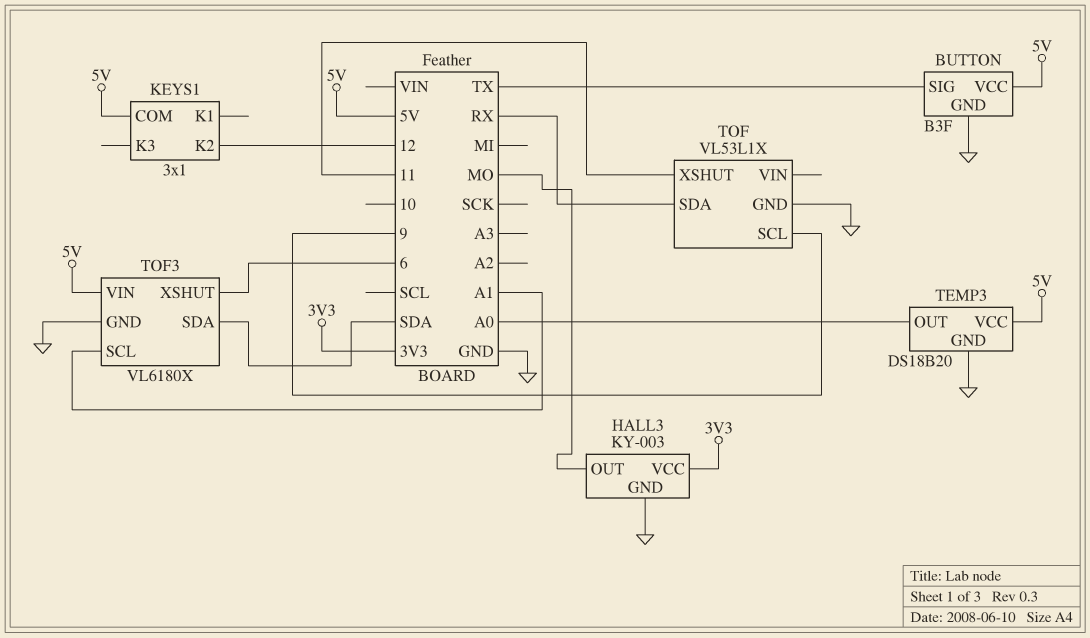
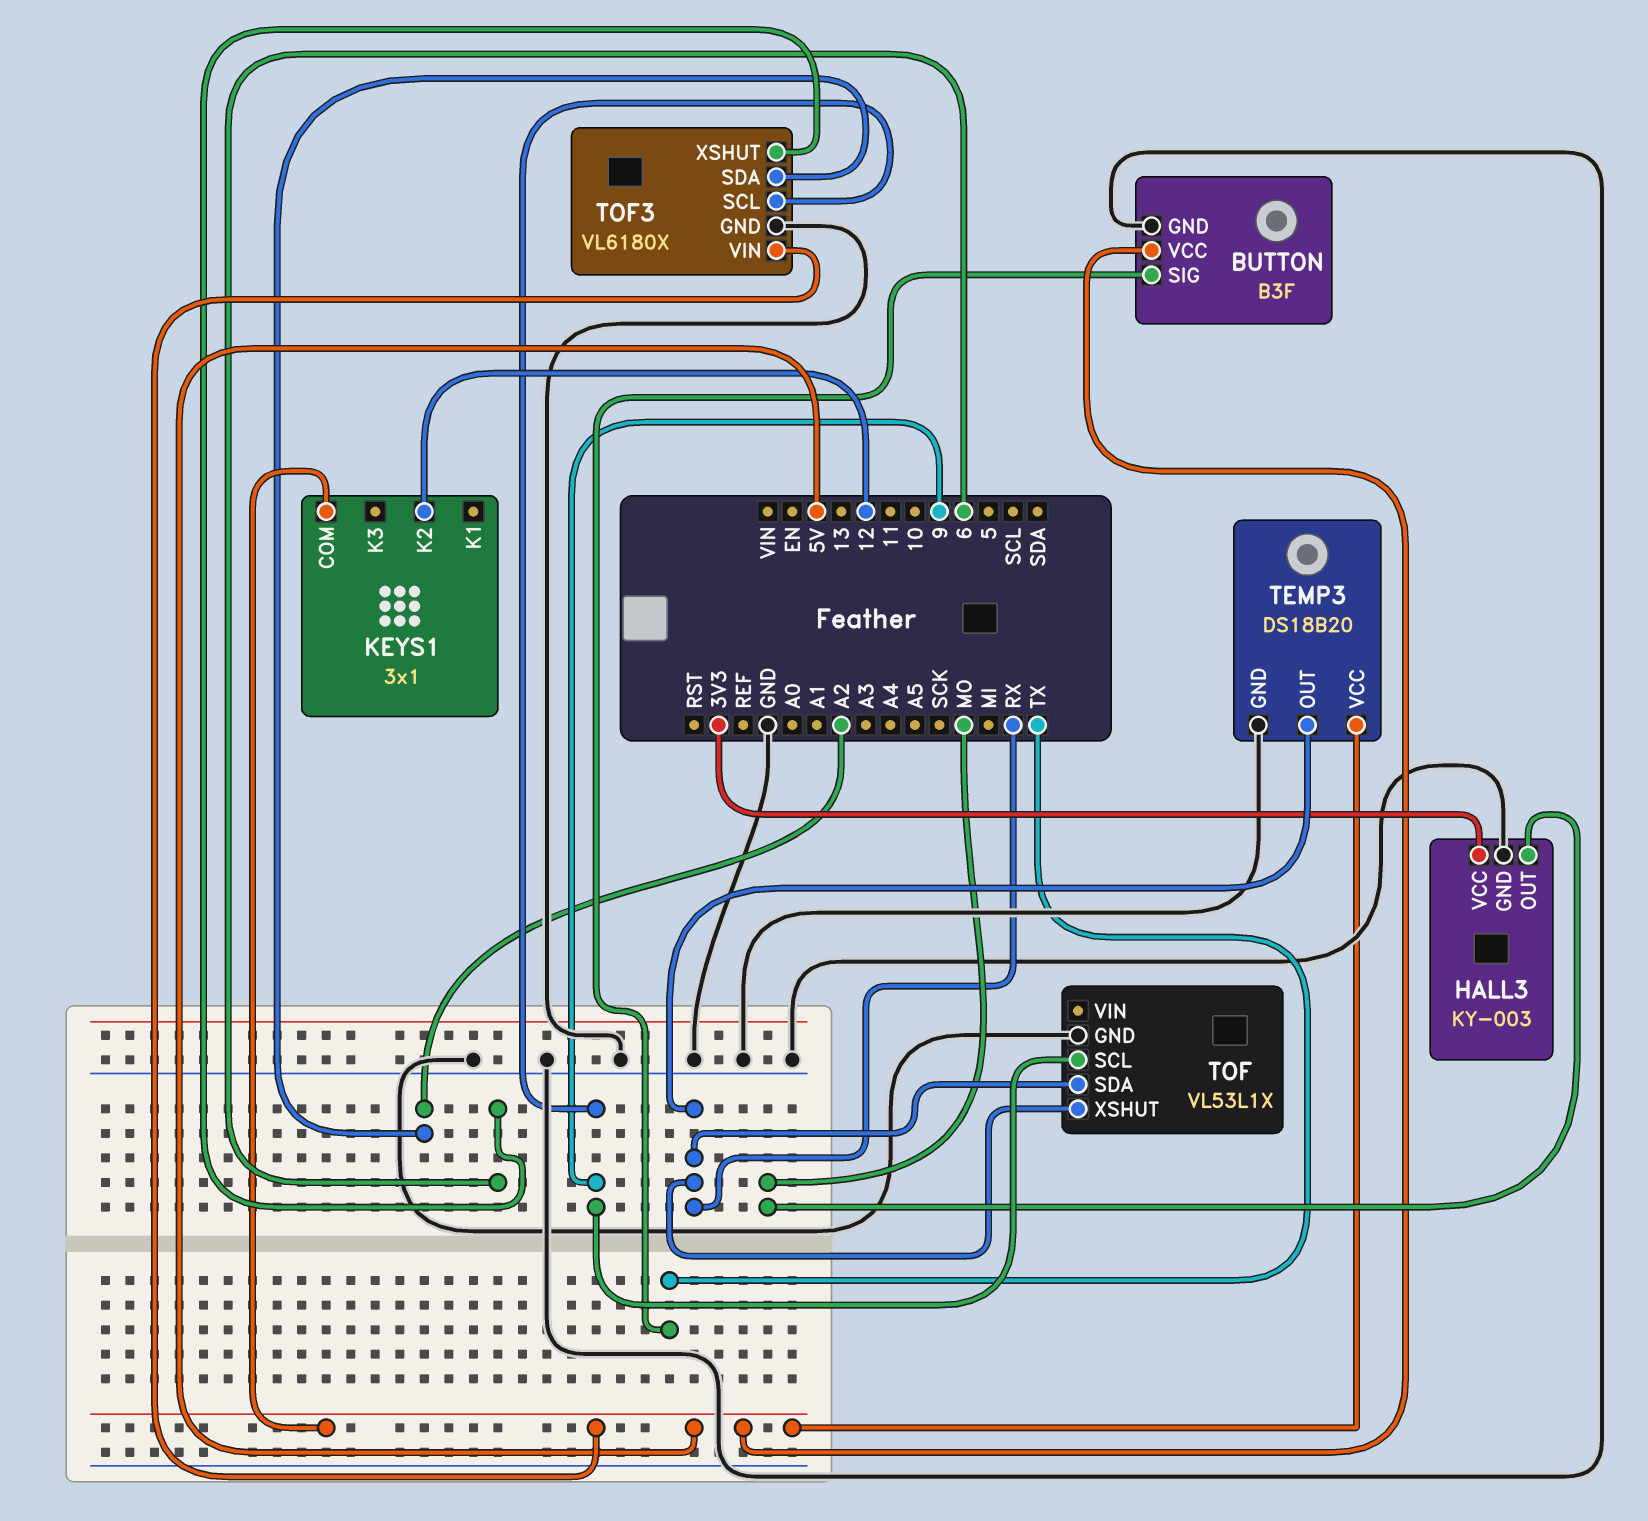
TEMP3 pin OUT: A0 -> RX
TOF pin XSHUT: 11 -> RX
TOF3 pin SCL: A1 -> 9
TOF3 pin SDA: SDA -> A2

